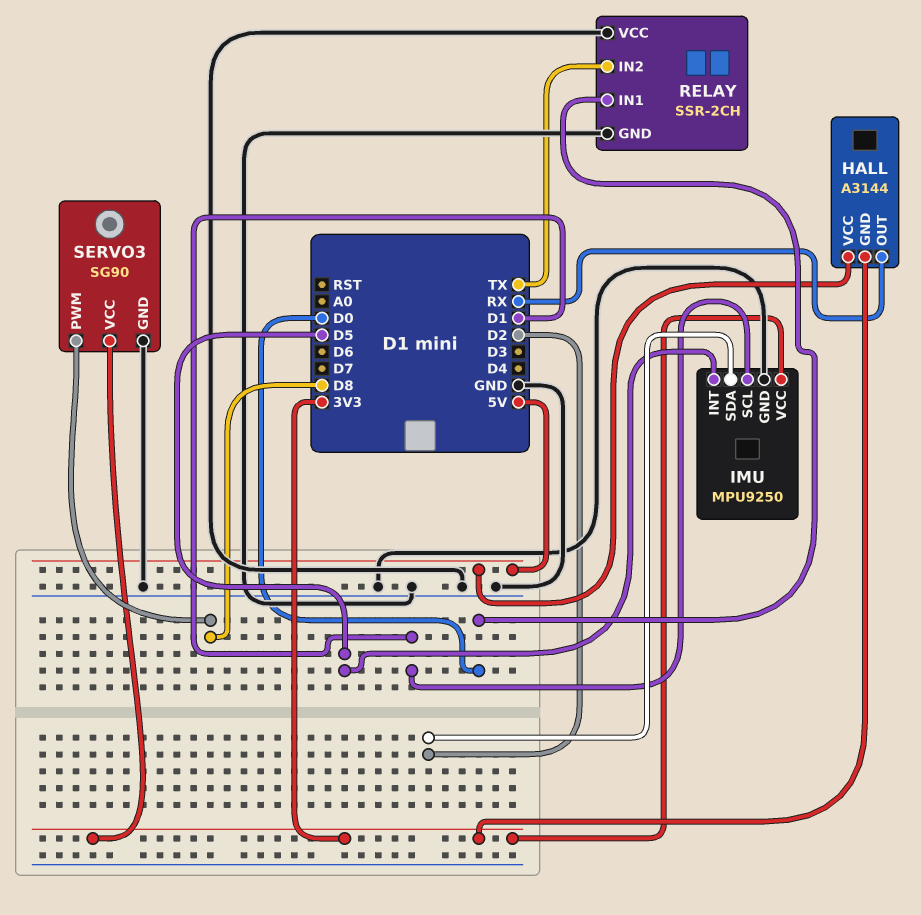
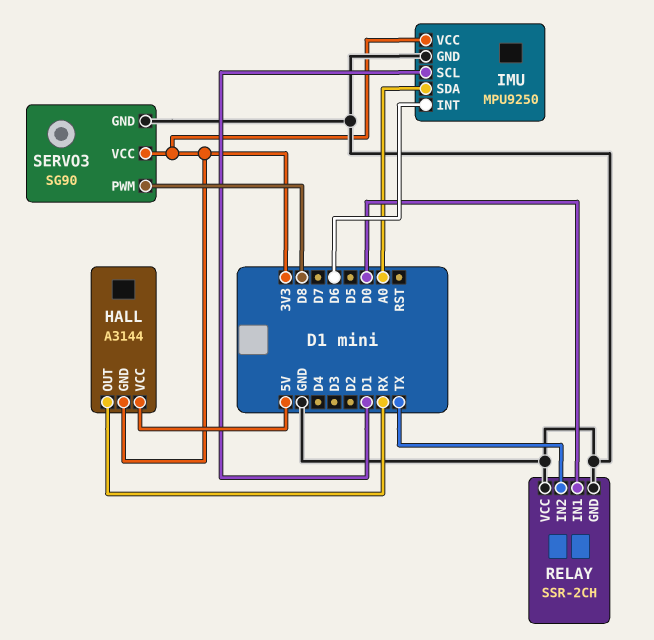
IMU pin INT: D5 -> D6
IMU pin SDA: D2 -> A0

